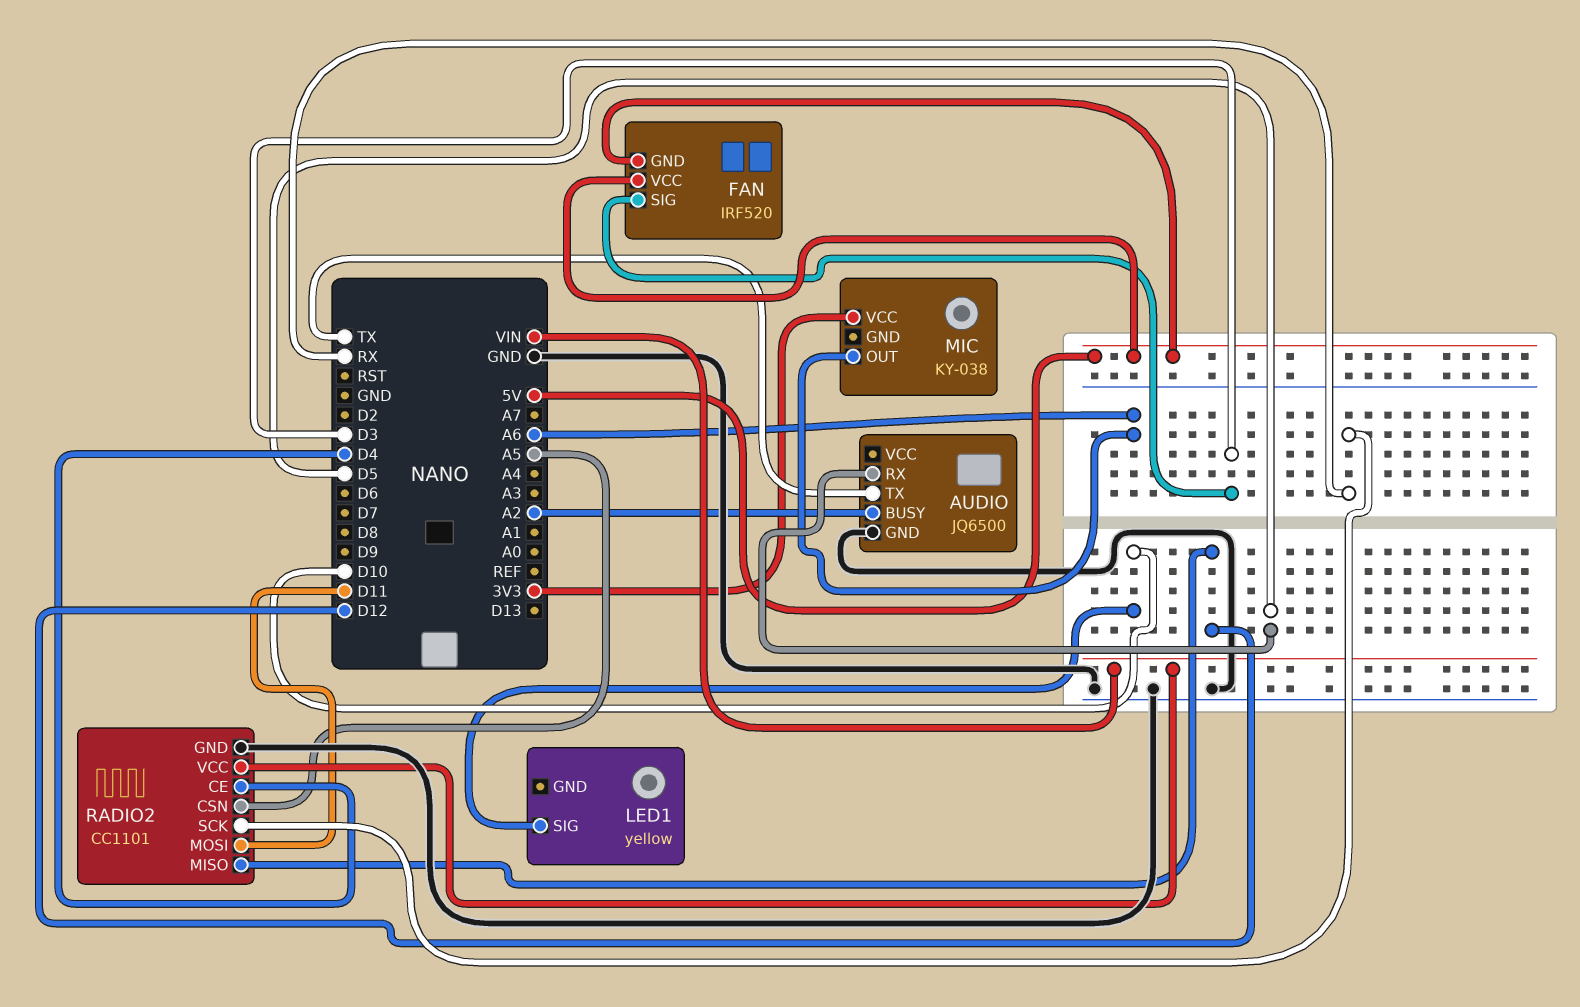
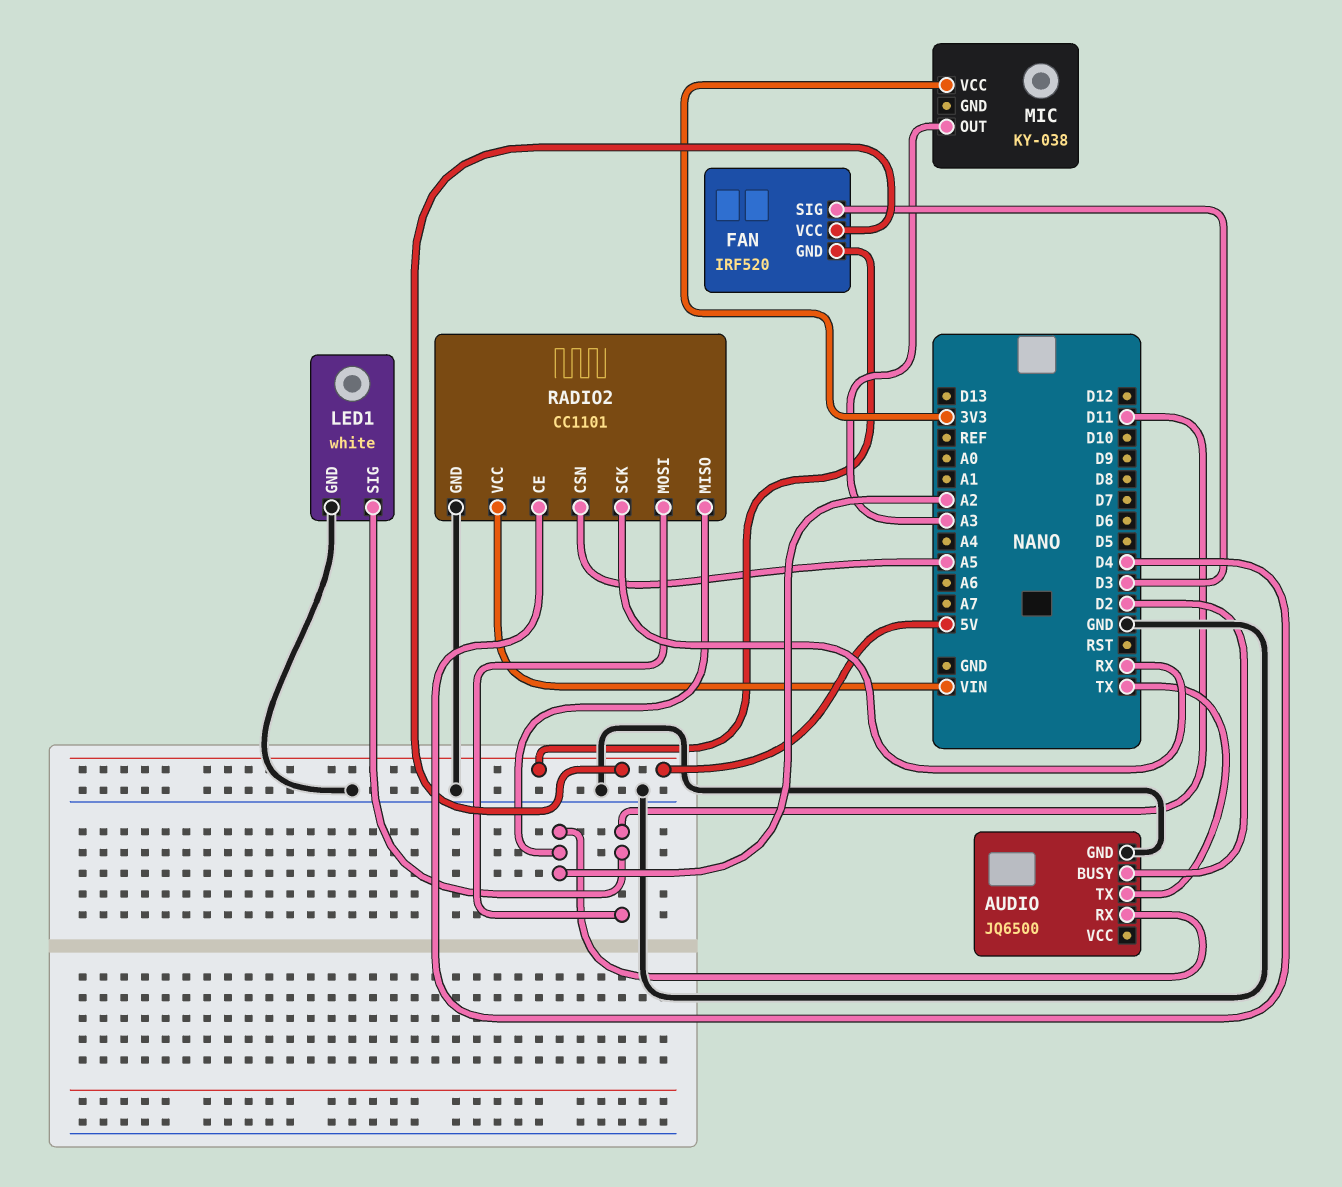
AUDIO pin BUSY: A2 -> D2
AUDIO pin RX: D5 -> A2
LED1: yellow -> white
LED1 pin GND: none -> GND
LED1 pin SIG: D10 -> D11
MIC pin OUT: A6 -> A3
RADIO2 pin MISO: D12 -> A2

